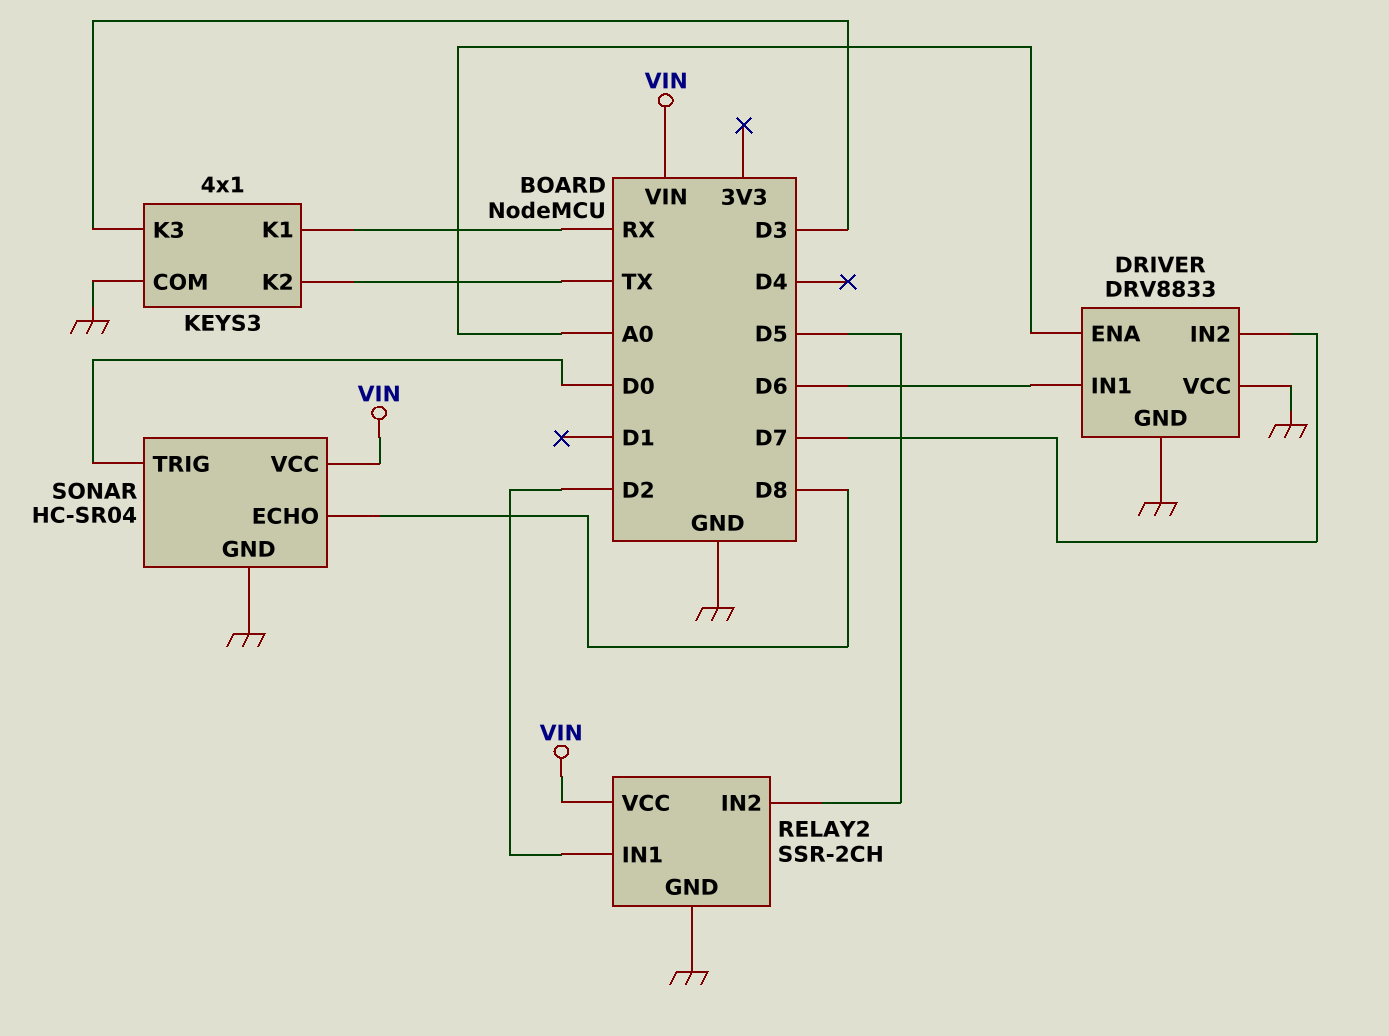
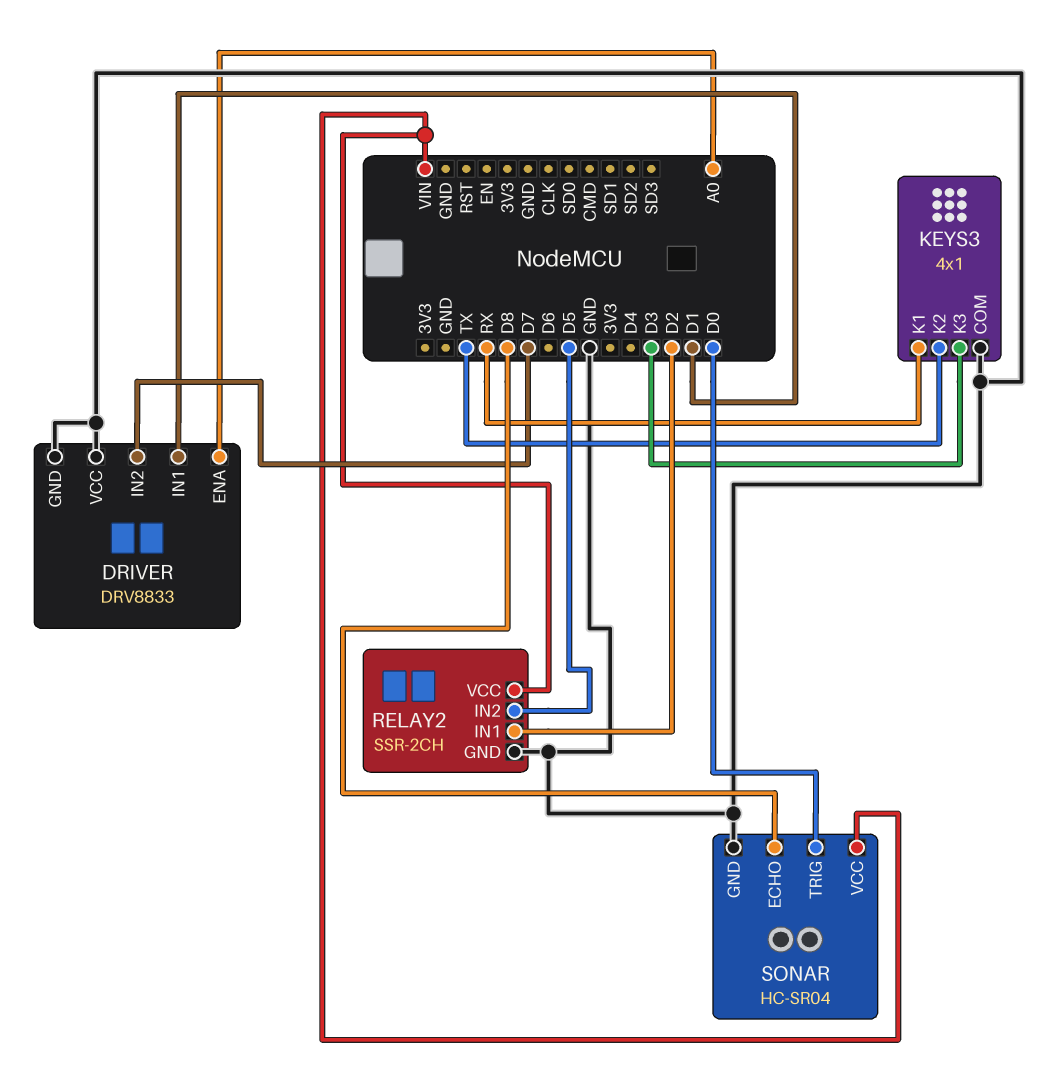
DRIVER pin IN1: D6 -> D1

